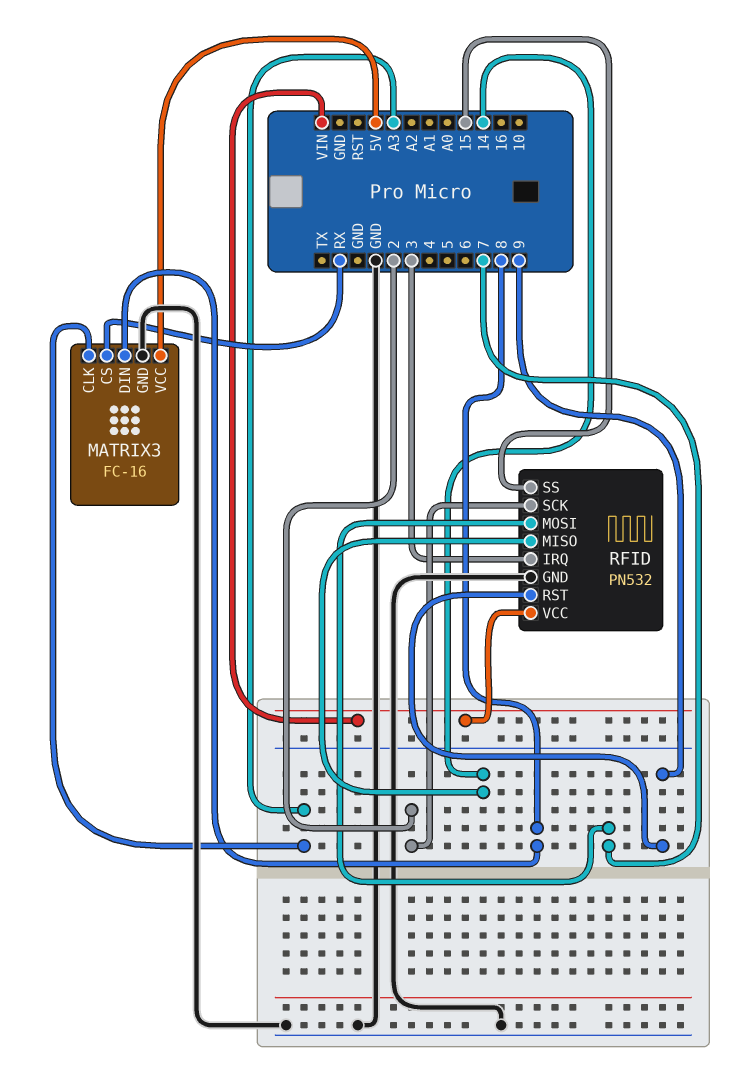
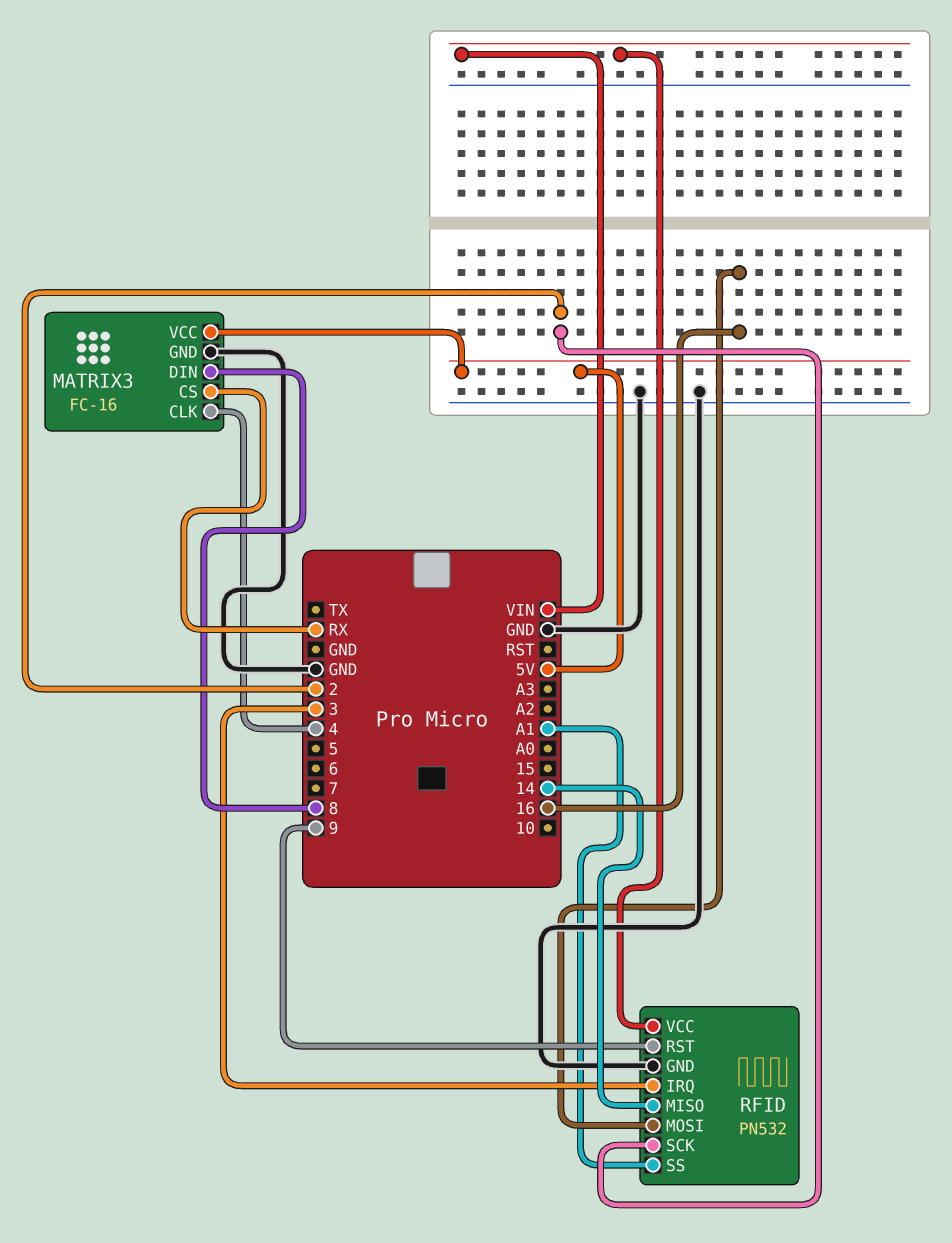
MATRIX3 pin CLK: A3 -> 4
RFID pin MOSI: 7 -> 16
RFID pin SS: 15 -> A1

